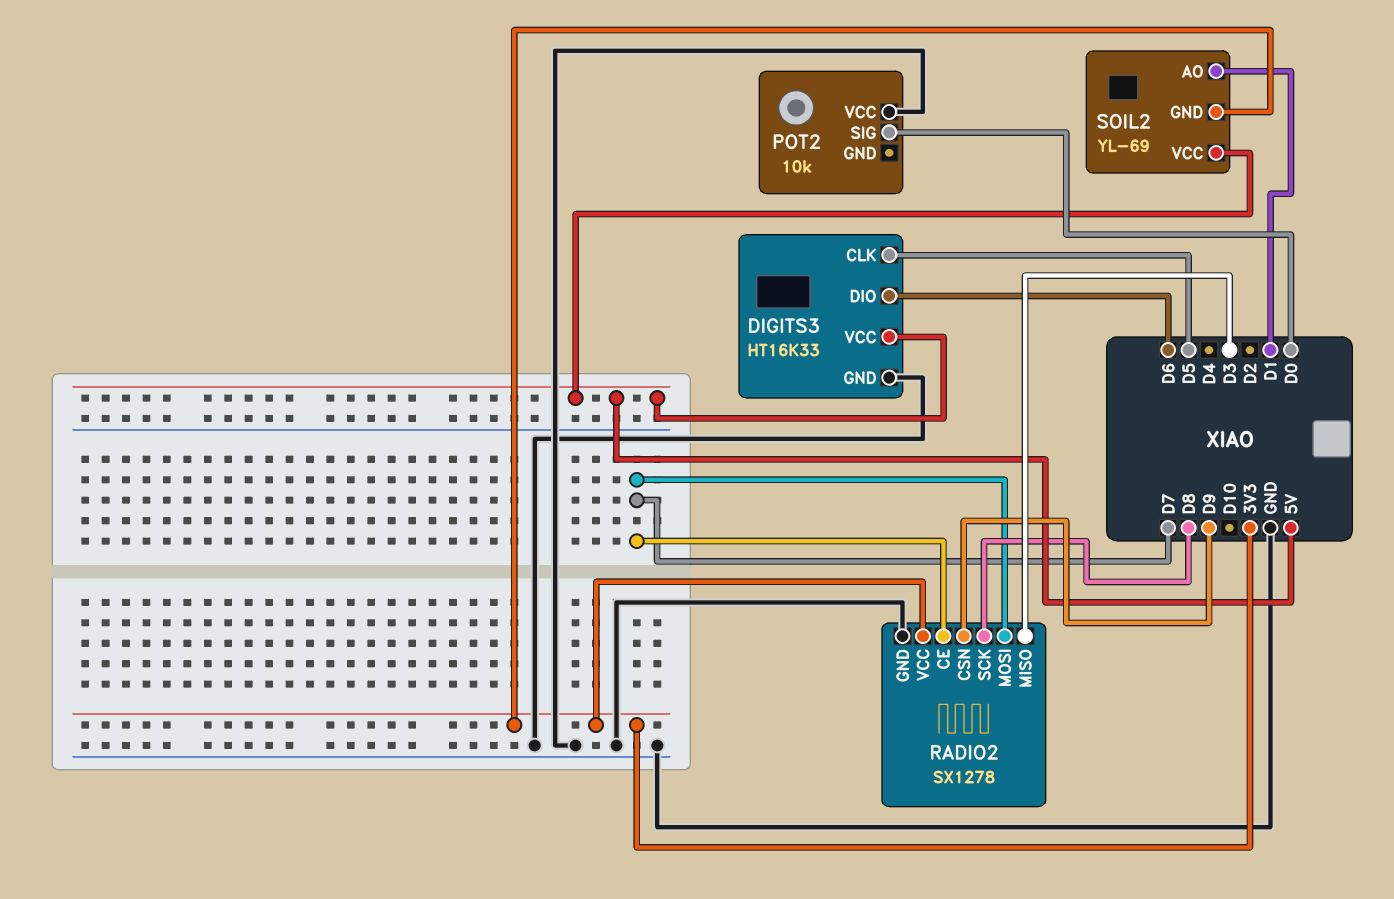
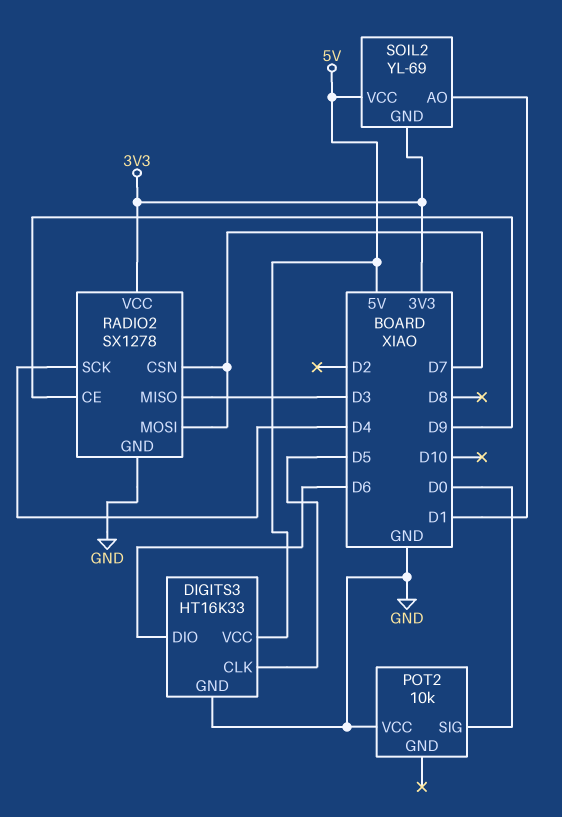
RADIO2 pin CE: D7 -> D9
RADIO2 pin CSN: D9 -> D7
RADIO2 pin SCK: D8 -> D4

